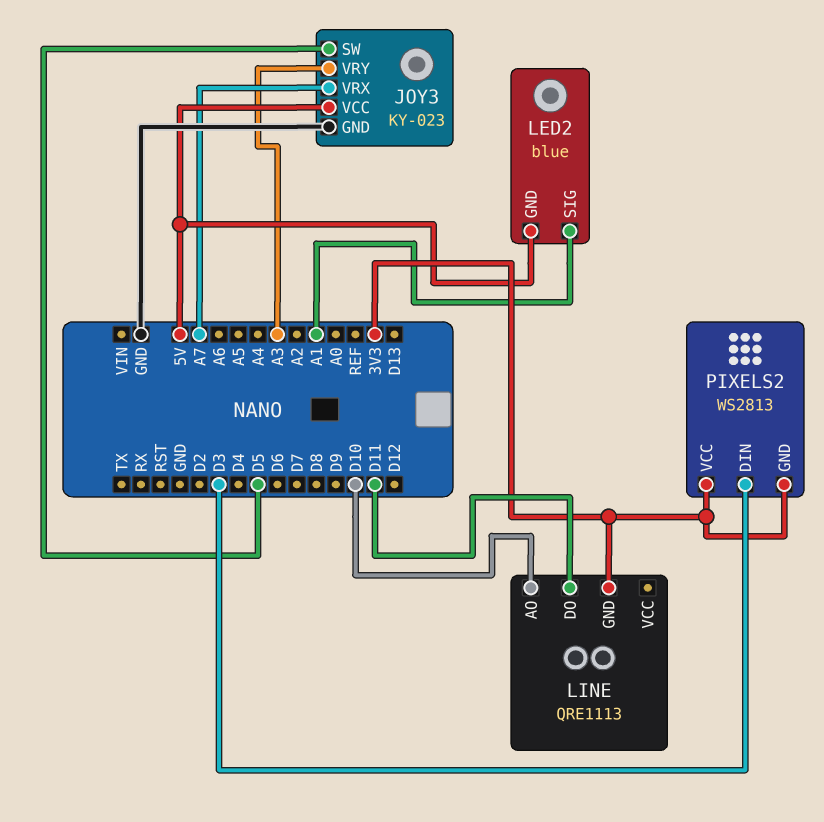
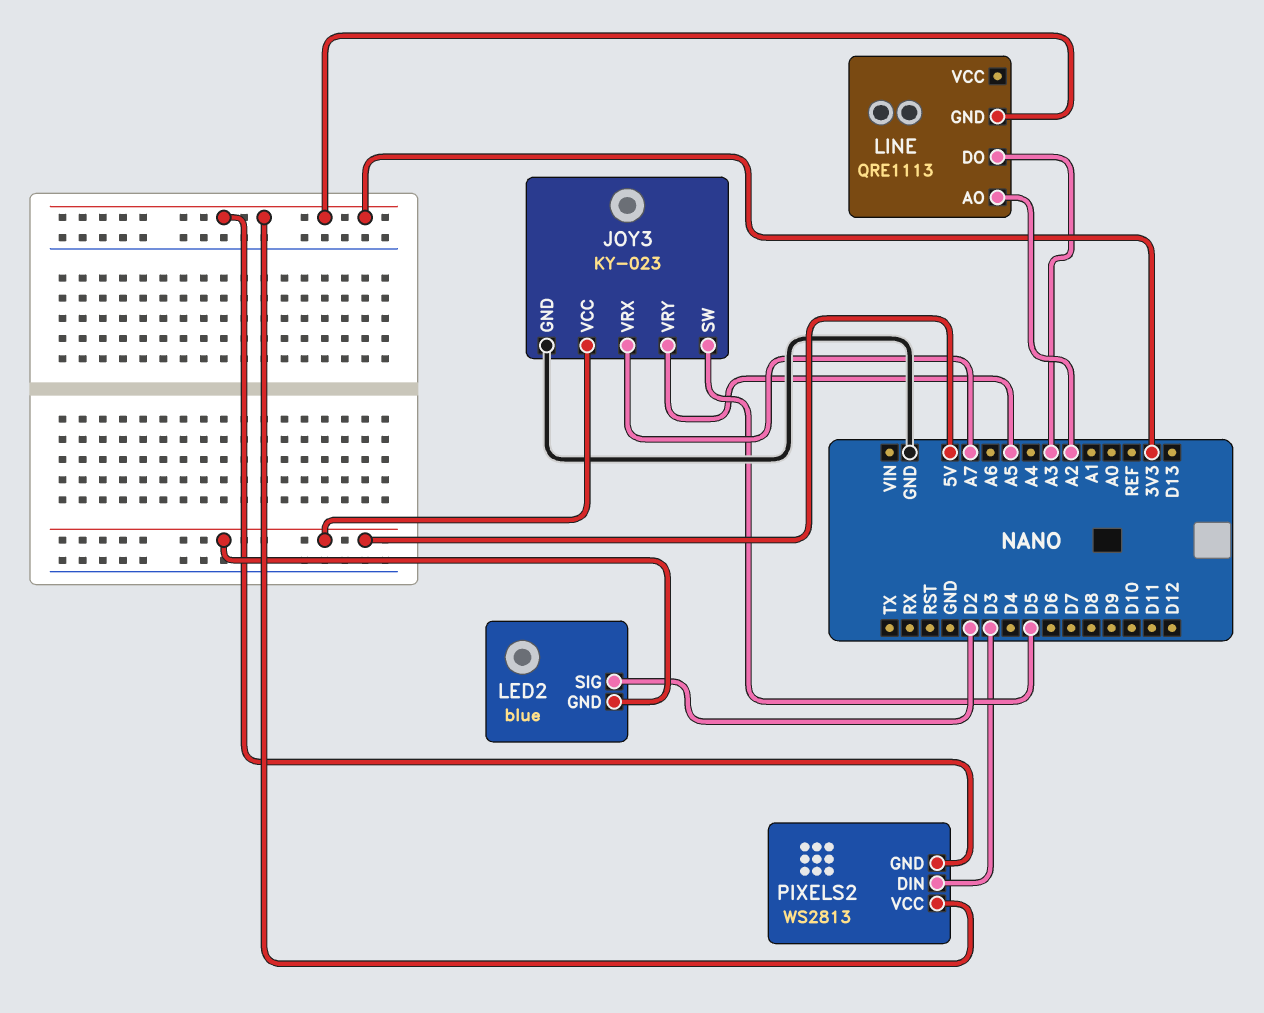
JOY3 pin VRY: A3 -> A5
LED2 pin SIG: A1 -> D2
LINE pin AO: D10 -> A2
LINE pin DO: D11 -> A3

